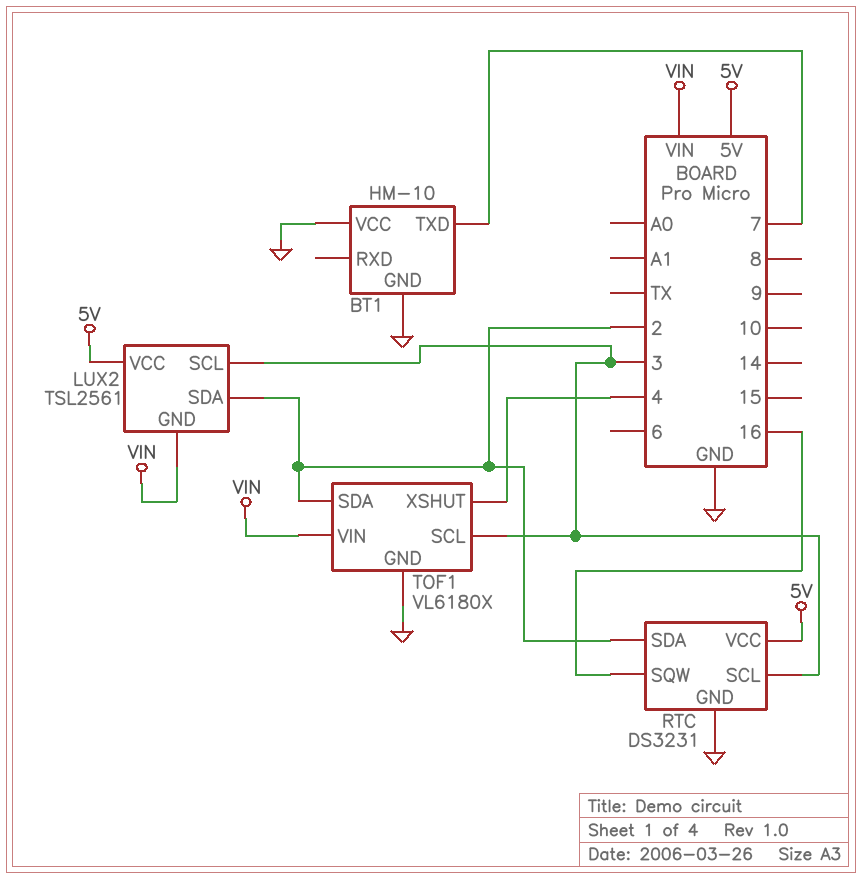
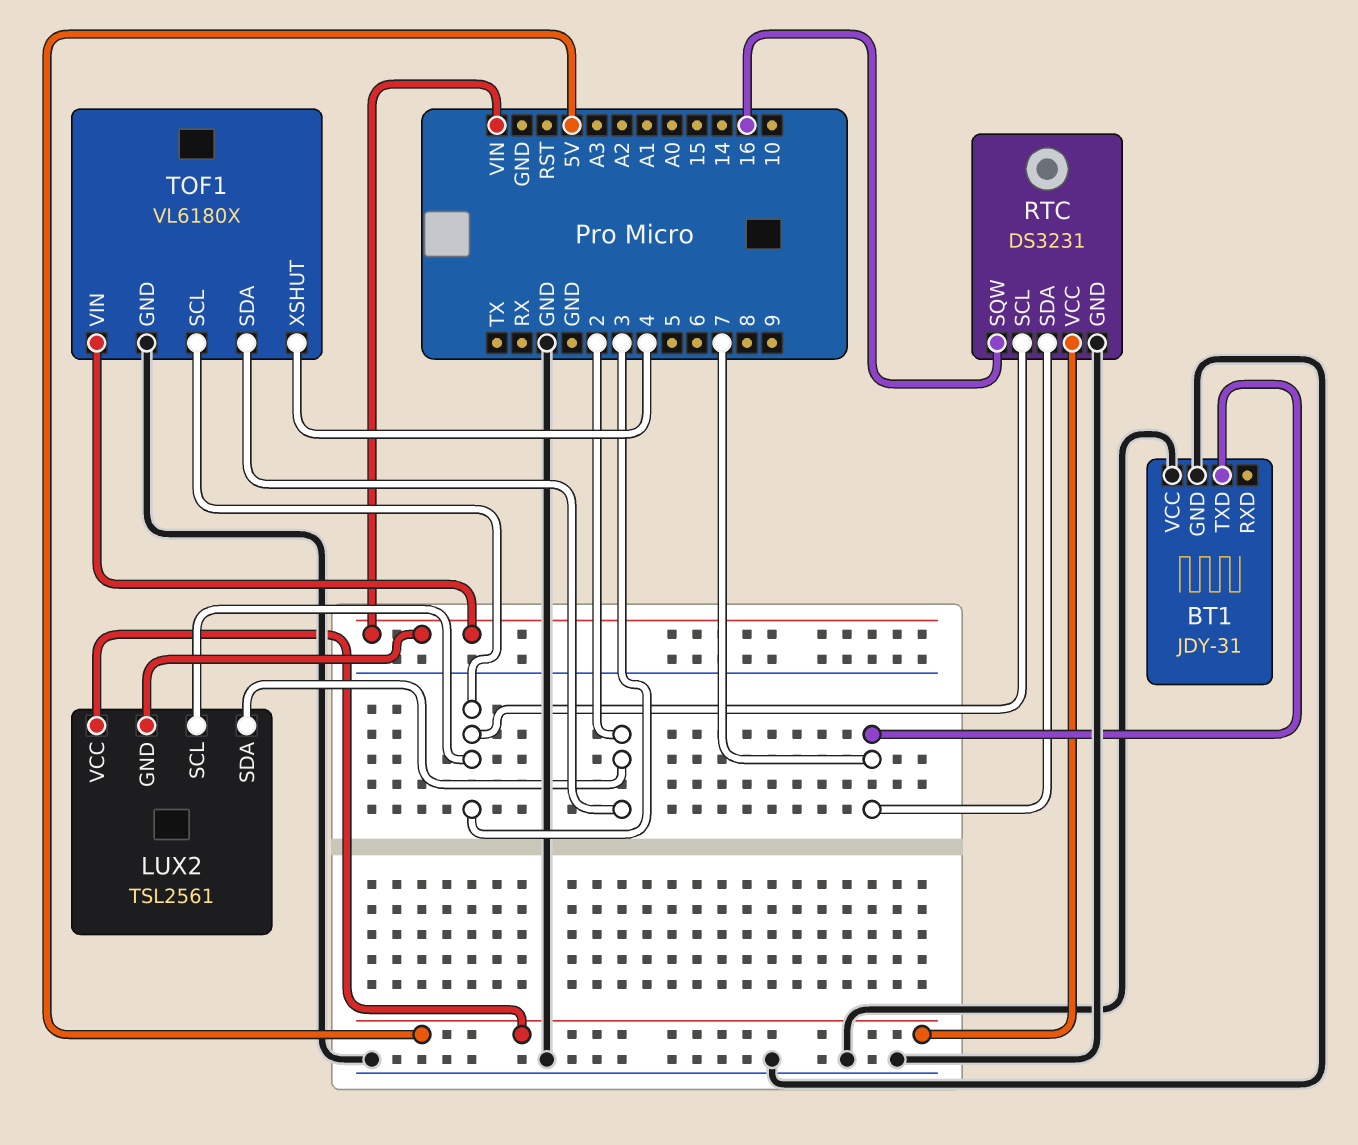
BT1: HM-10 -> JDY-31
RTC pin SDA: 2 -> 7

